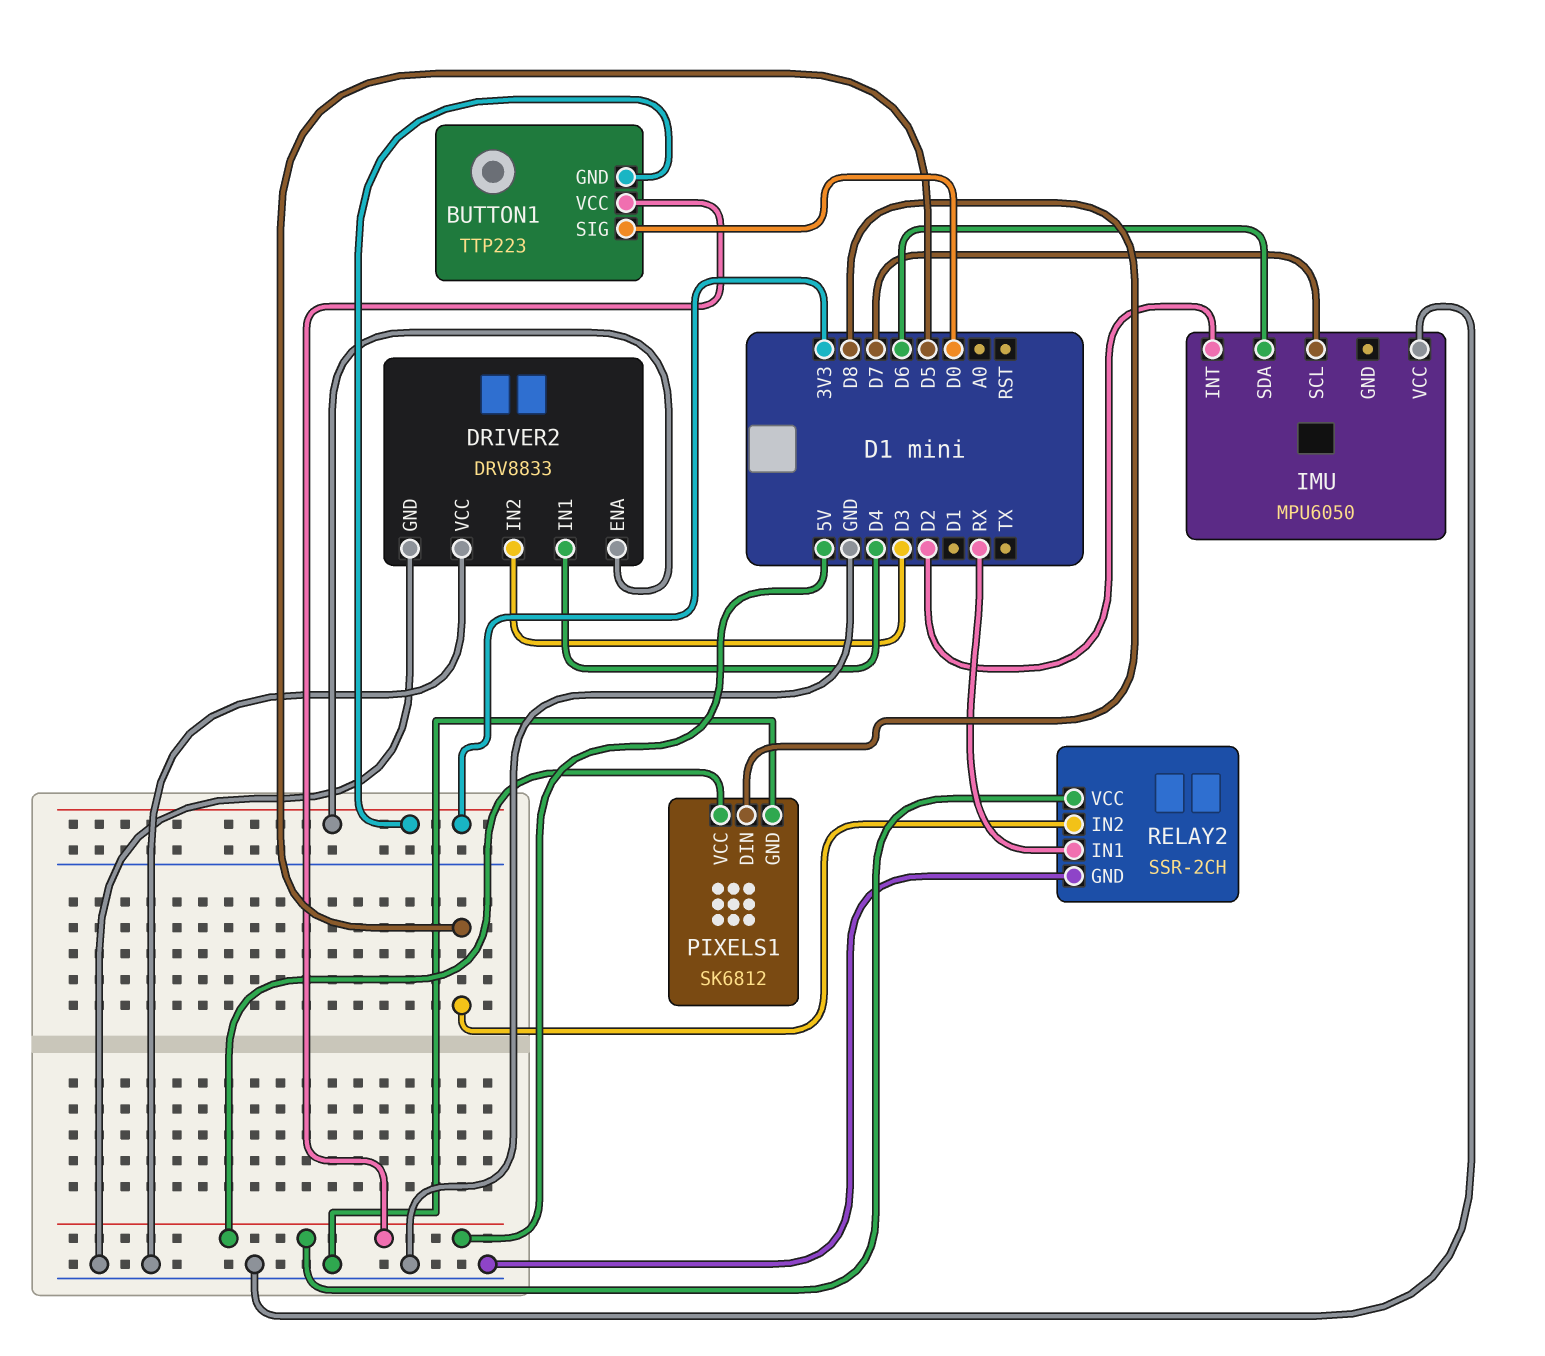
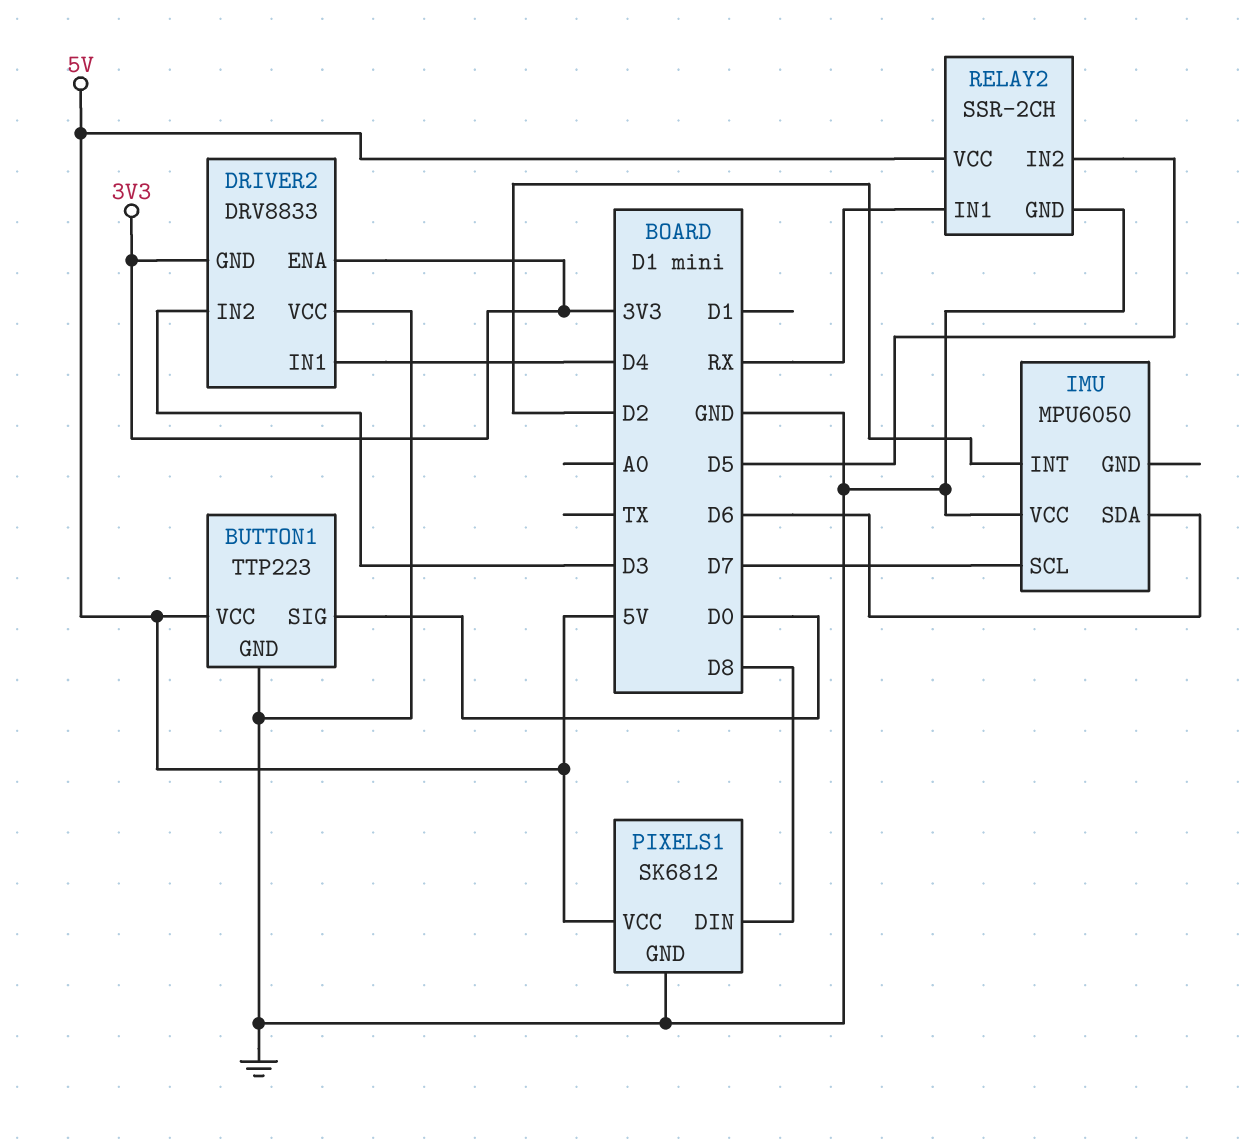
BUTTON1 pin GND: 3V3 -> GND
DRIVER2 pin GND: GND -> 3V3

